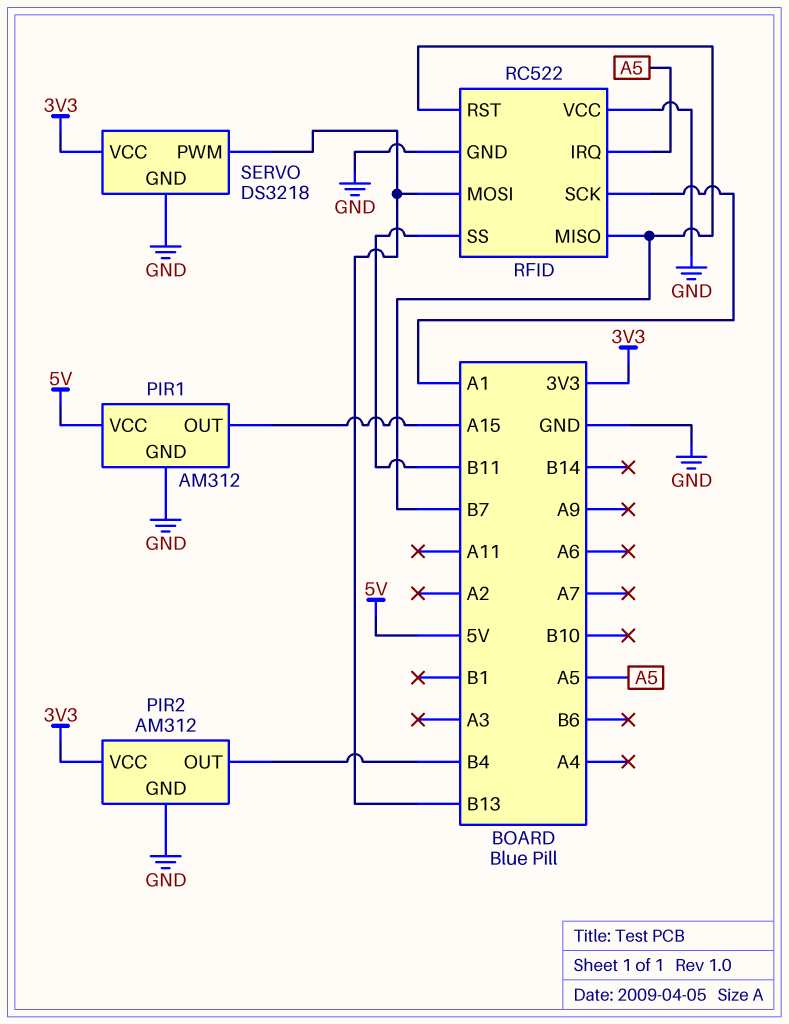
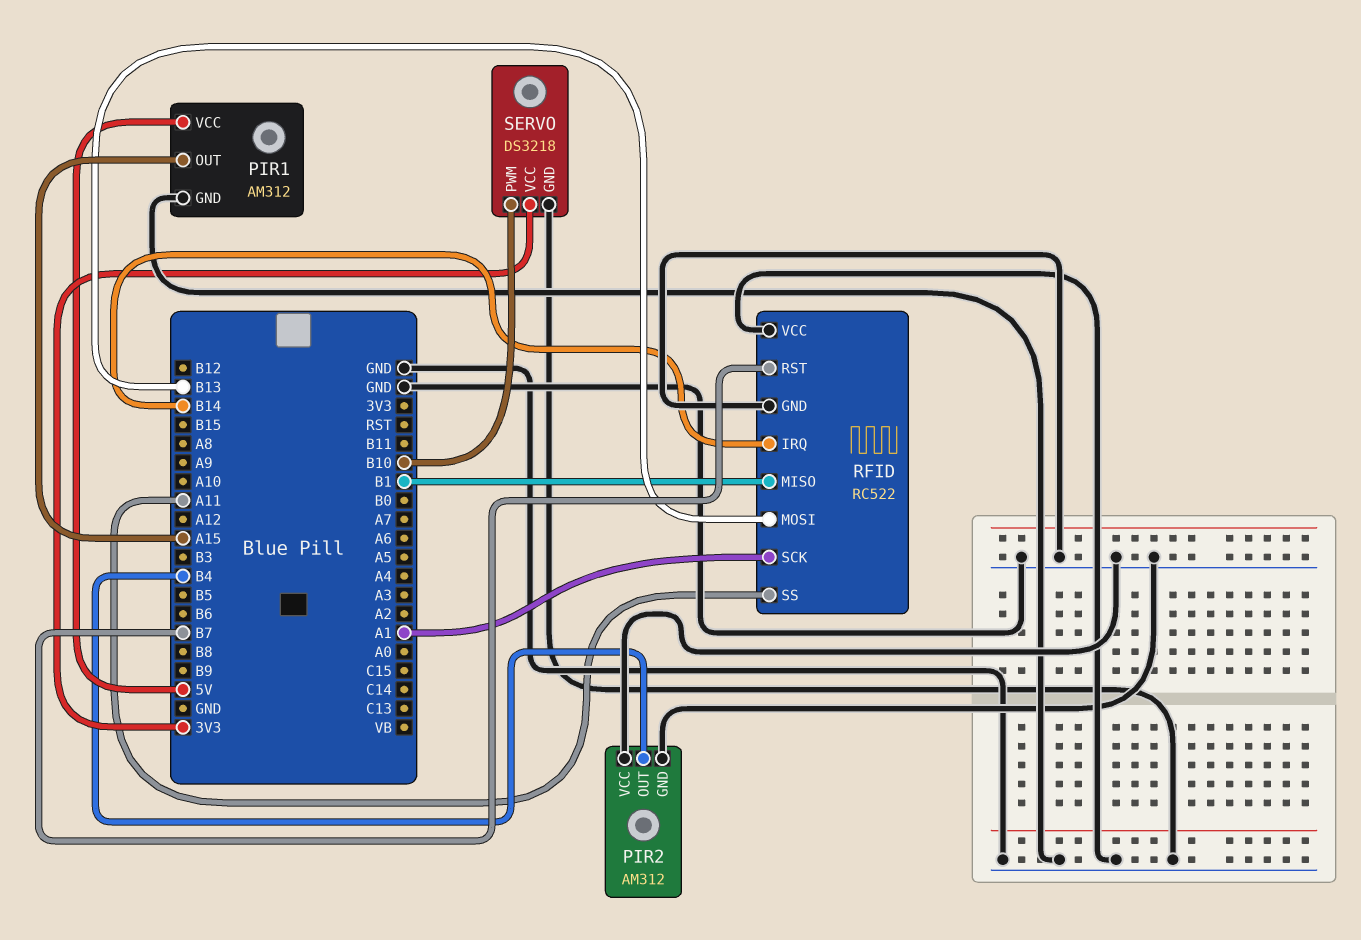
PIR2 pin VCC: 3V3 -> GND
RFID pin IRQ: A5 -> B14
RFID pin MISO: B7 -> B1
RFID pin SS: B11 -> A11
SERVO pin PWM: B13 -> B10

